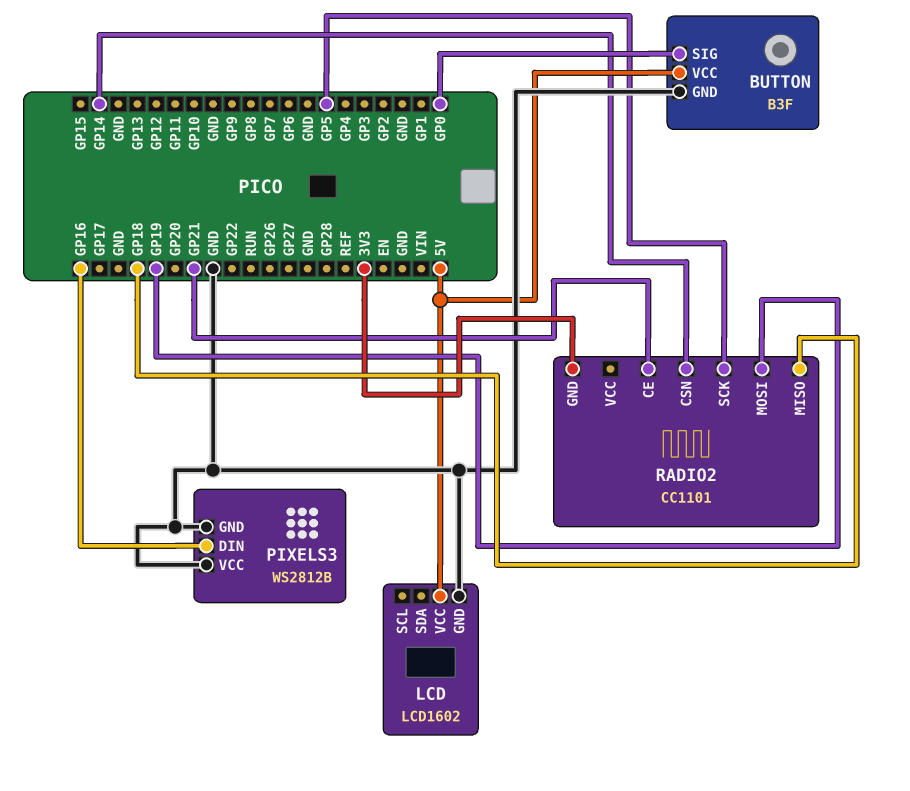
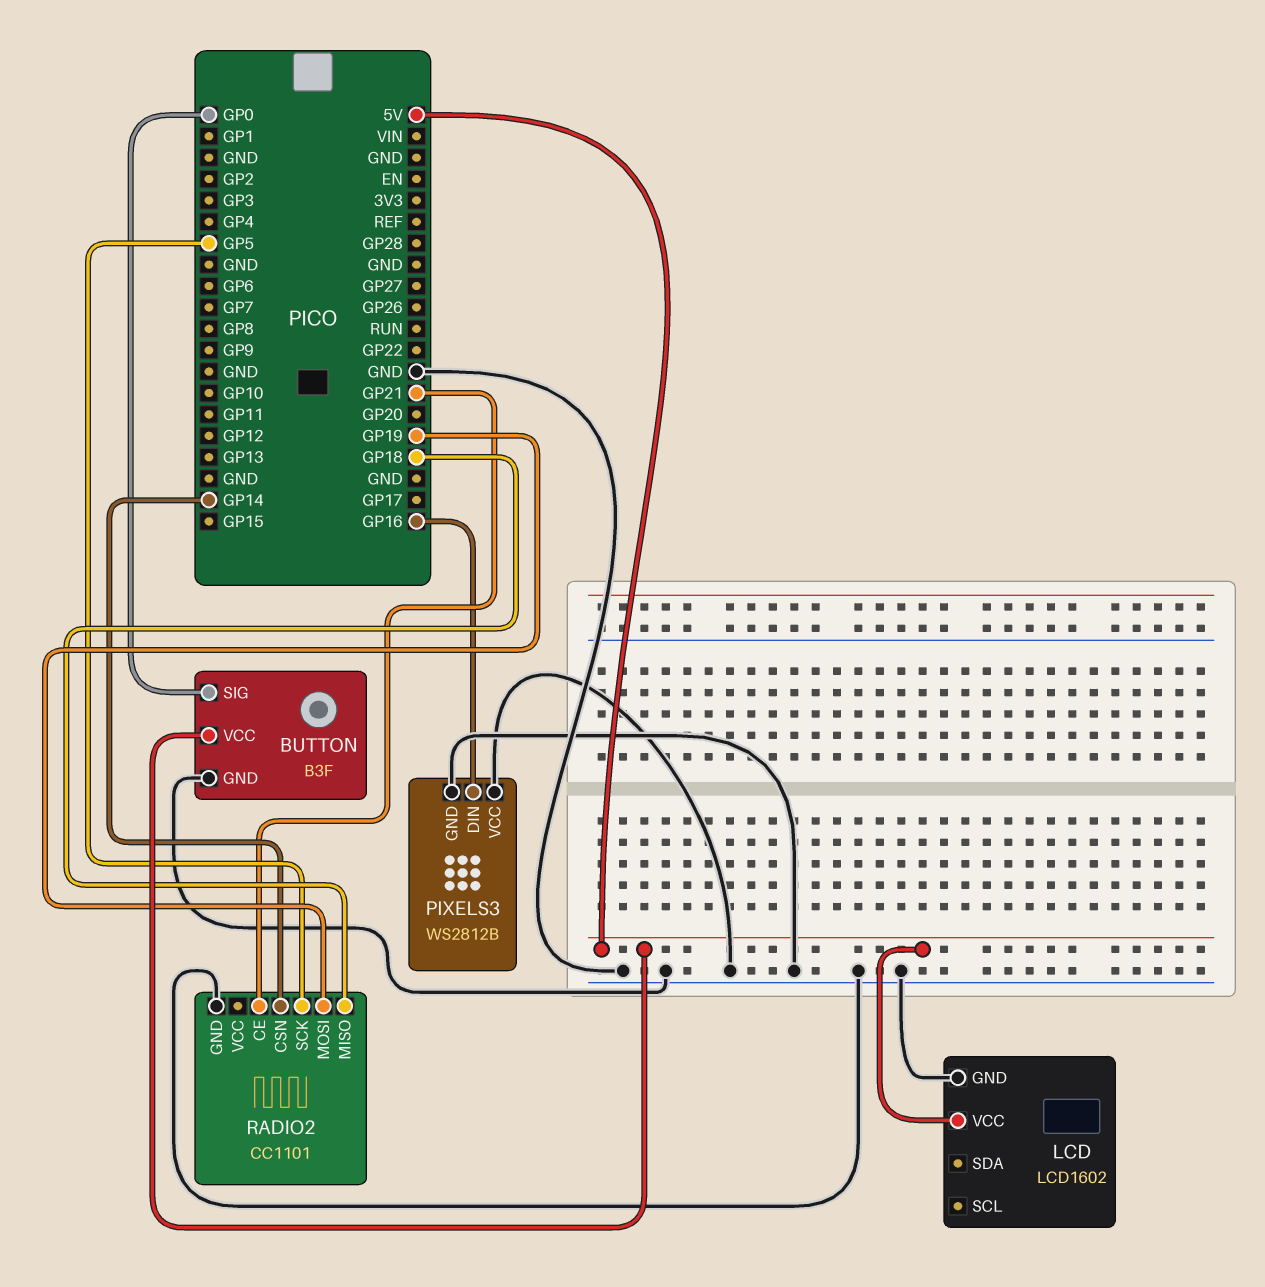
RADIO2 pin GND: 3V3 -> GND

